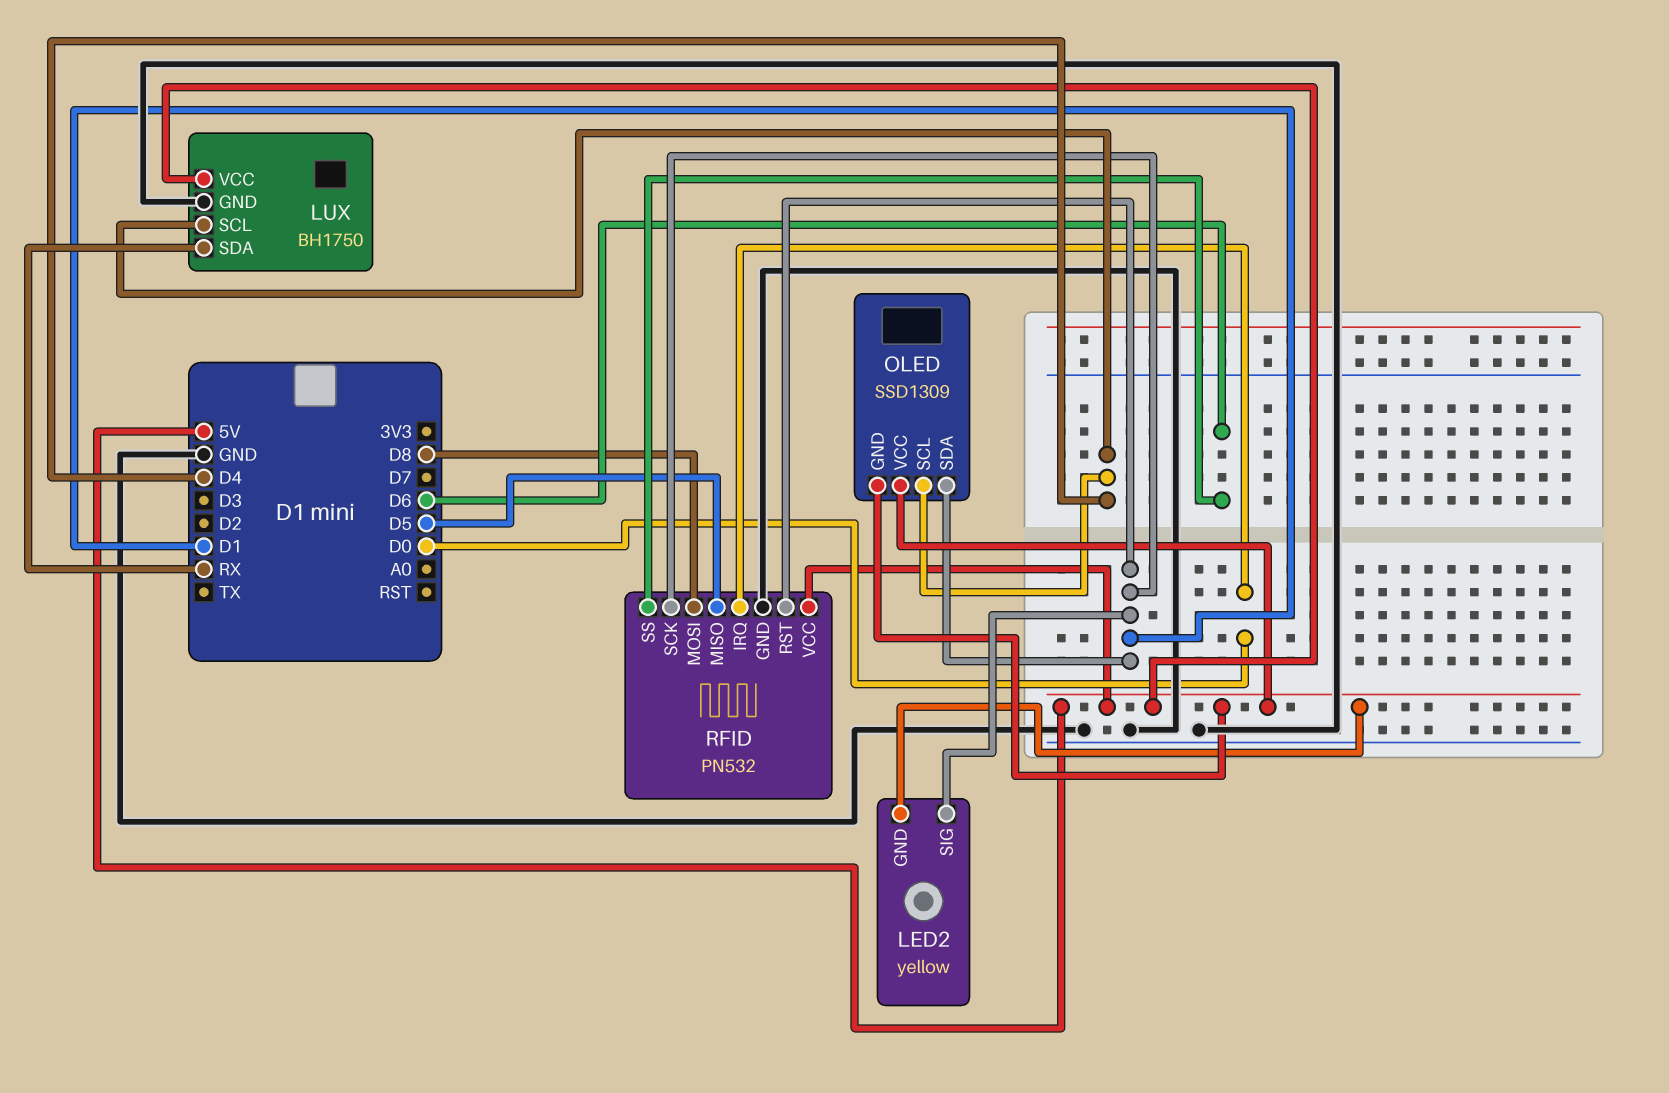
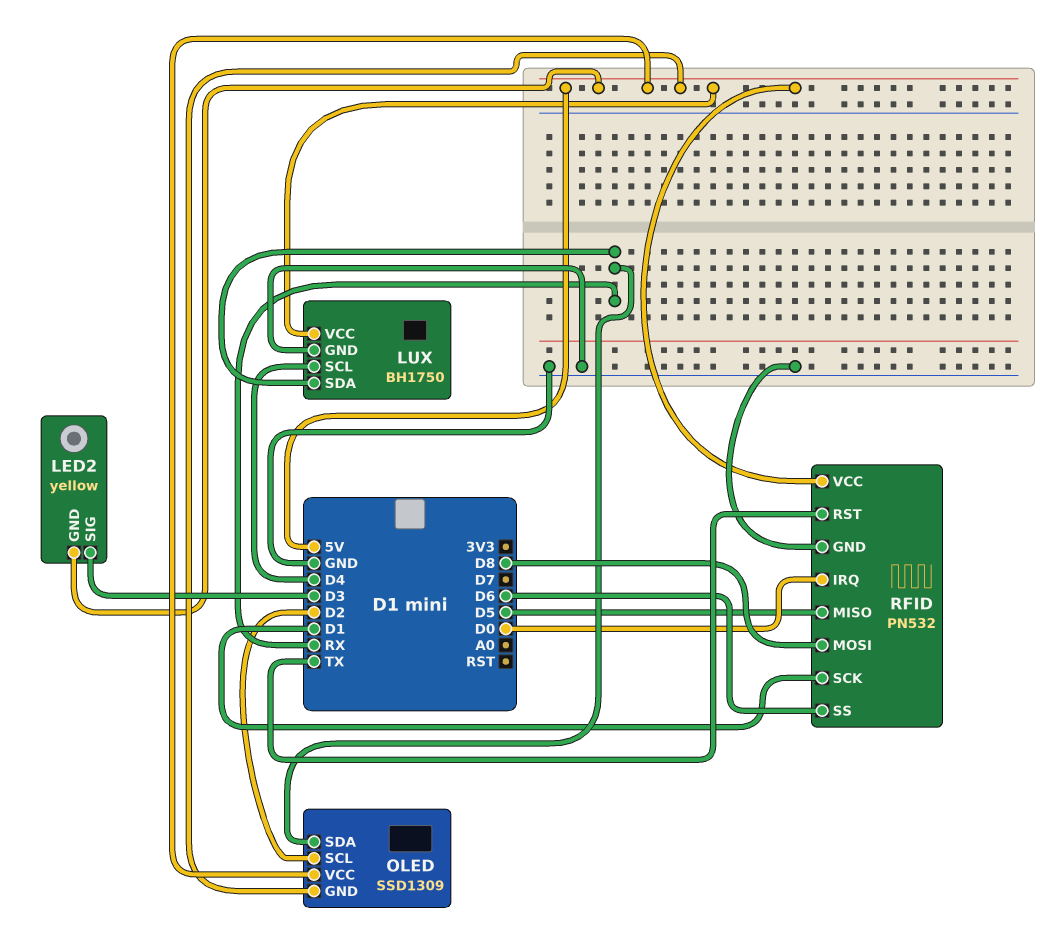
LED2 pin SIG: D1 -> D3
OLED pin SCL: D4 -> D2
OLED pin SDA: D1 -> RX
RFID pin RST: D1 -> TX

